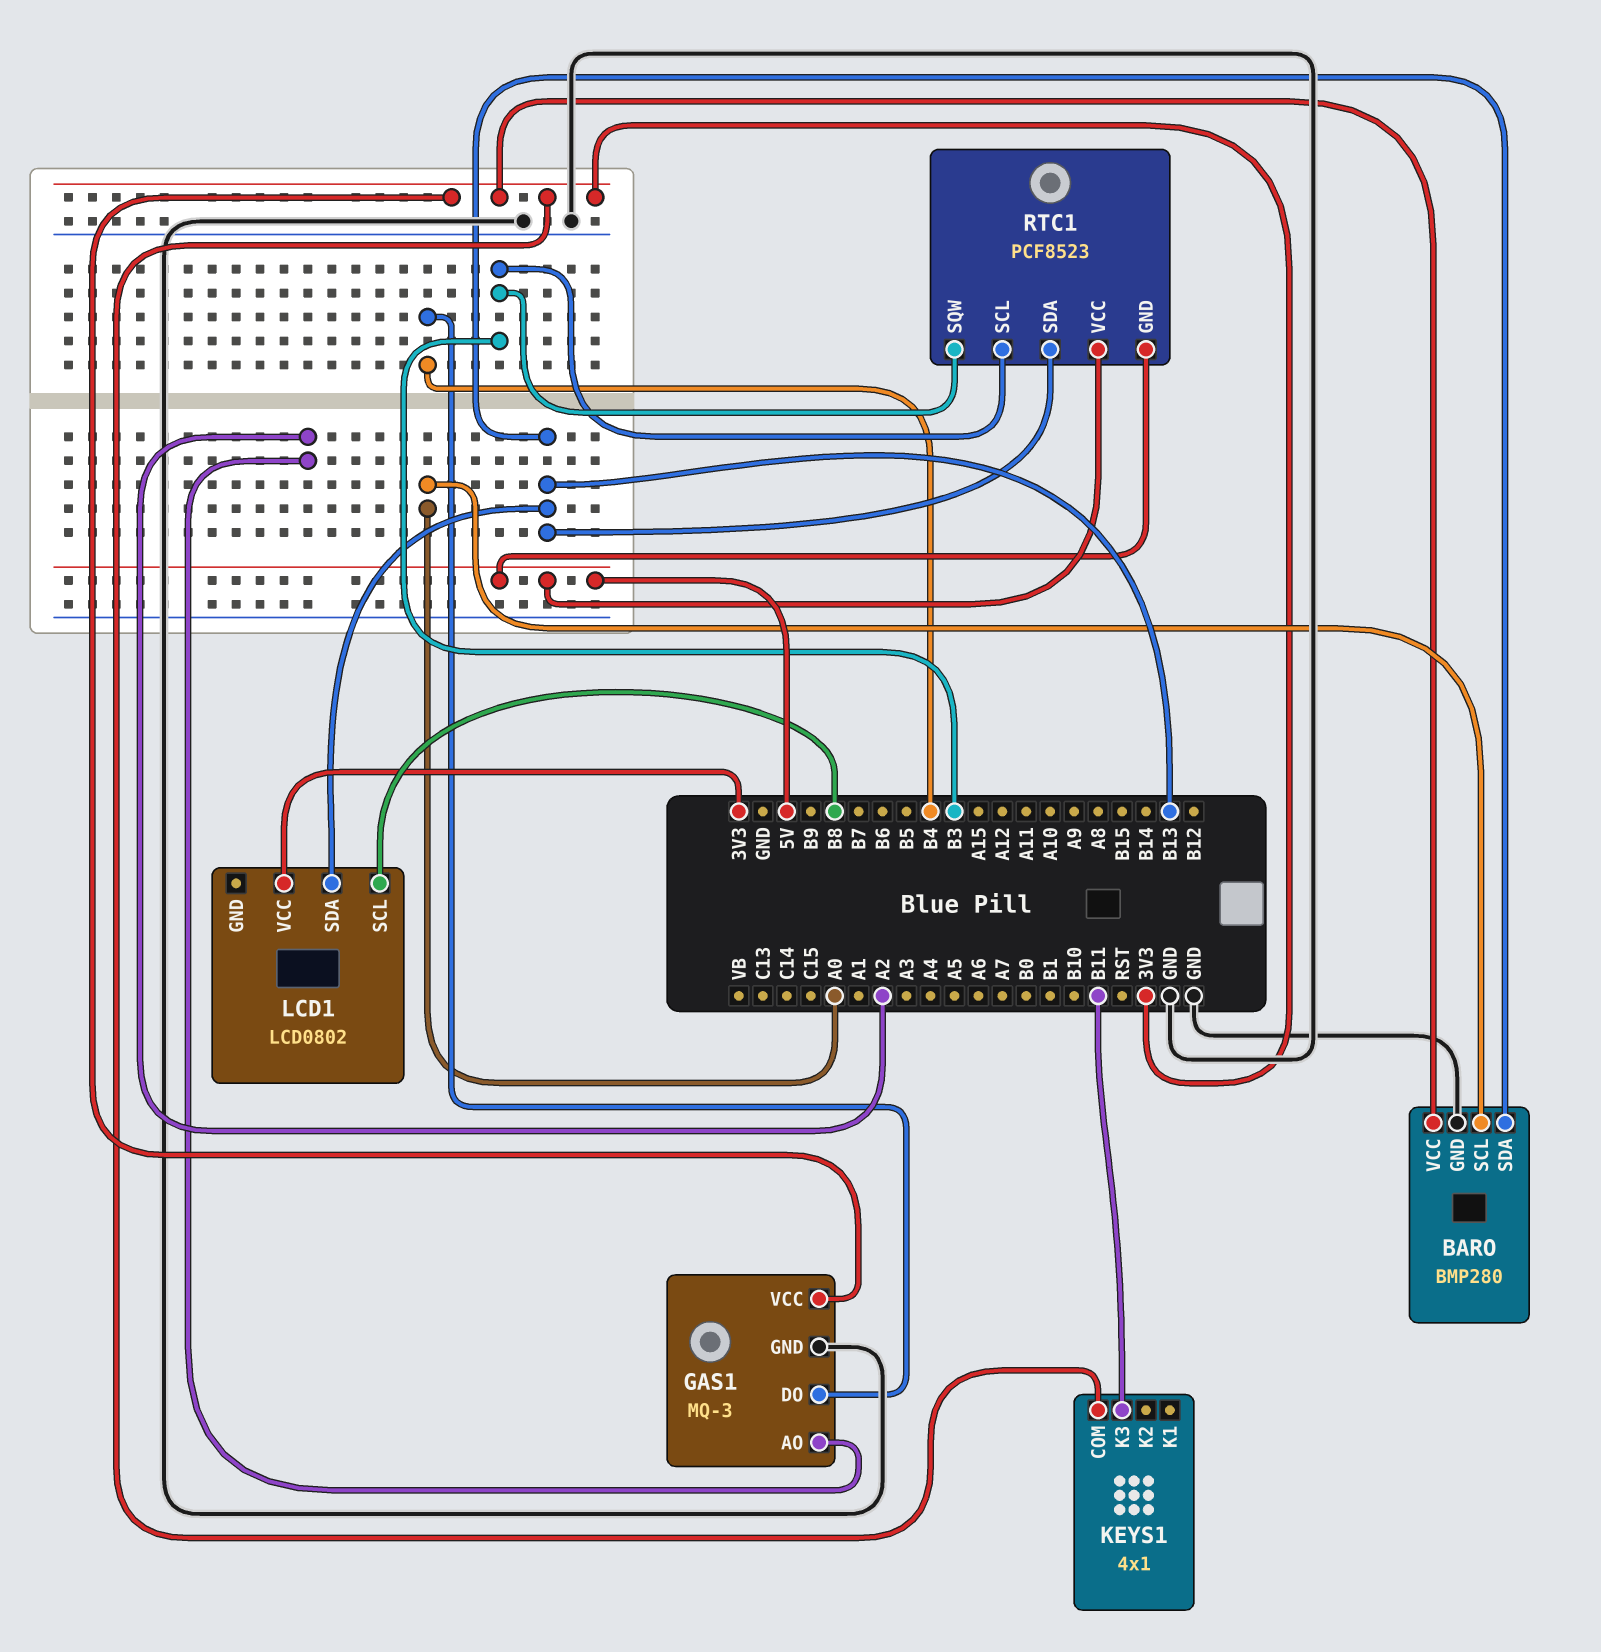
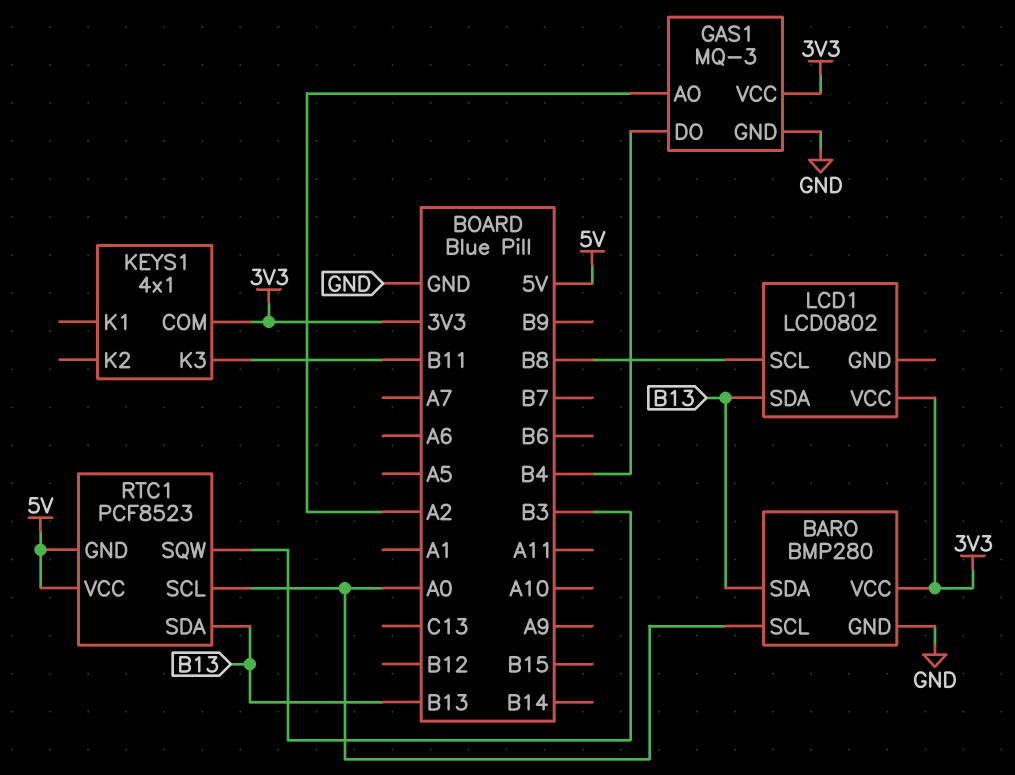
RTC1 pin SCL: B3 -> A0

